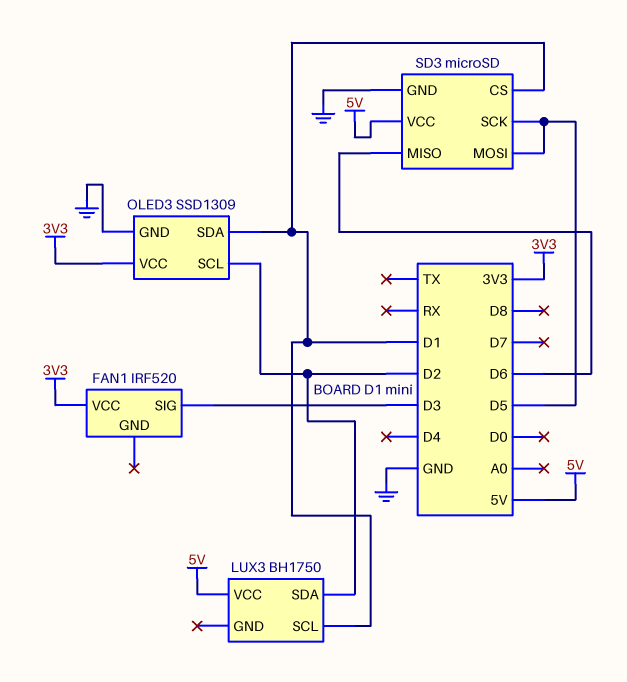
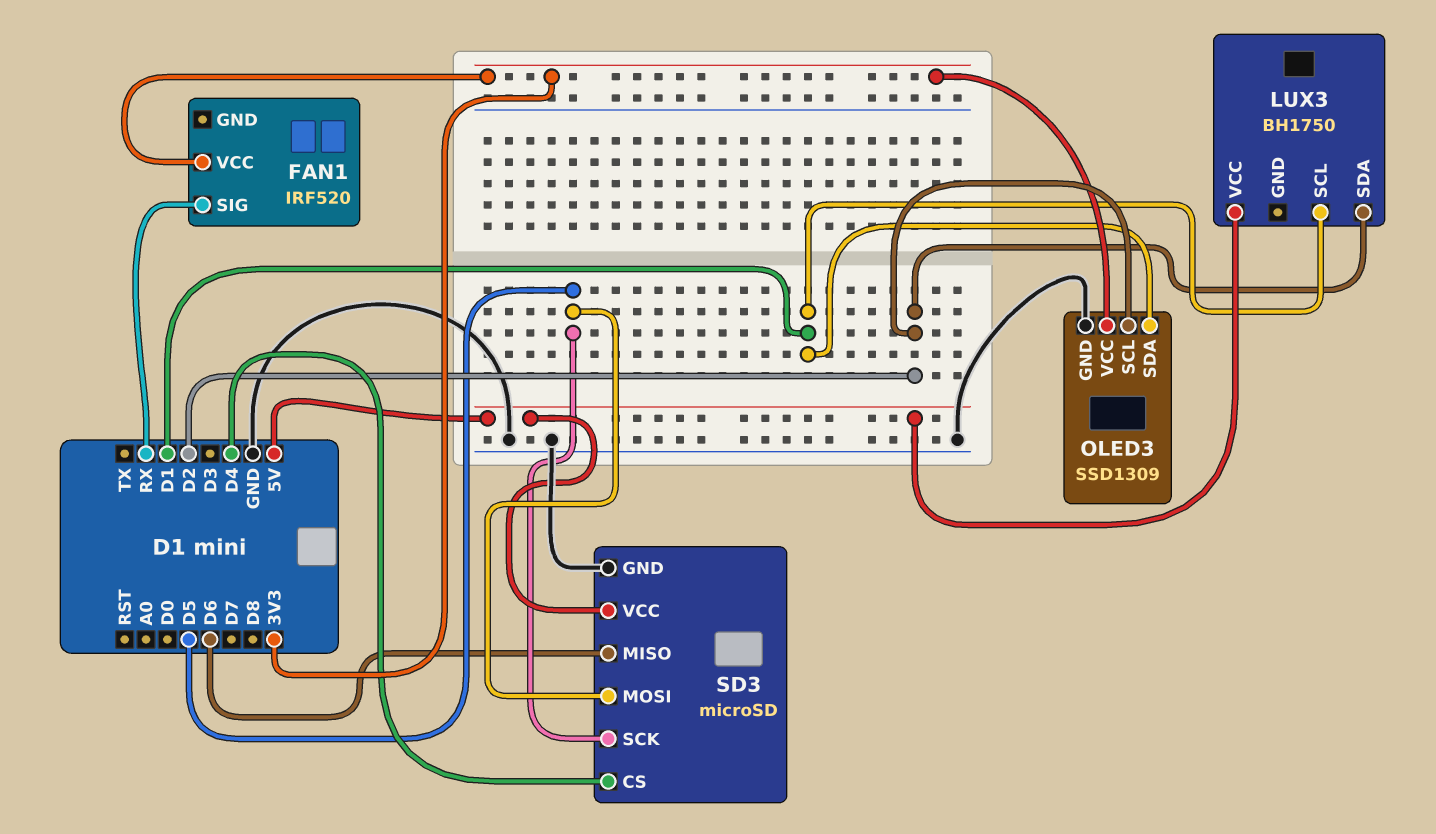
FAN1 pin SIG: D3 -> RX
SD3 pin CS: D1 -> D4

